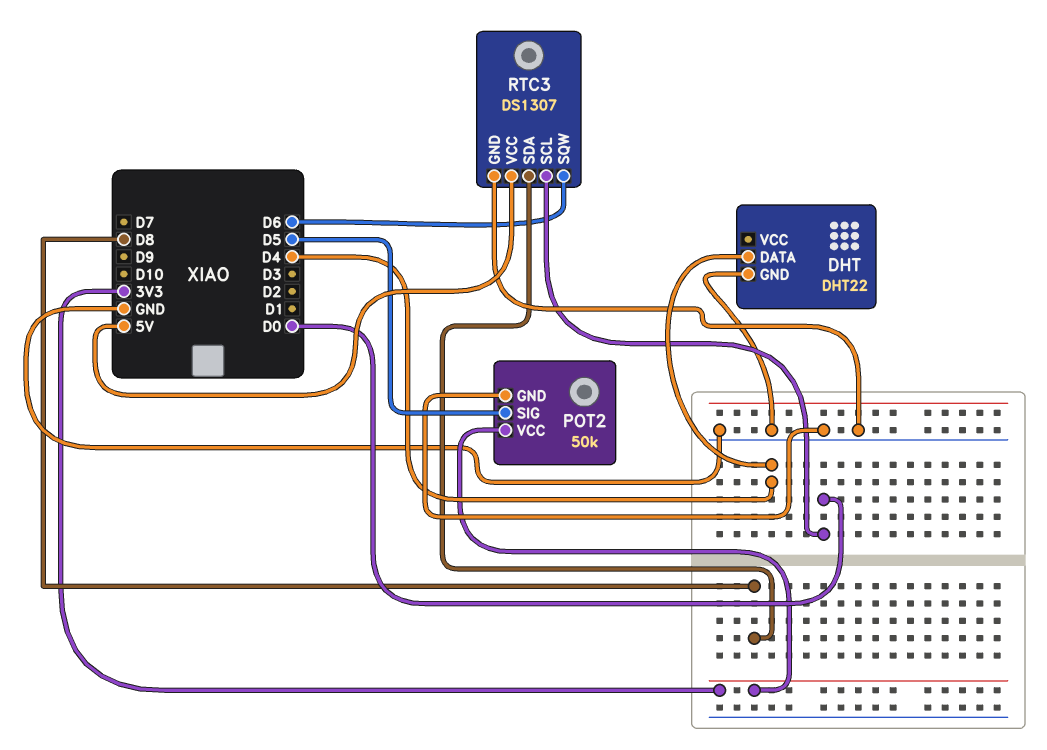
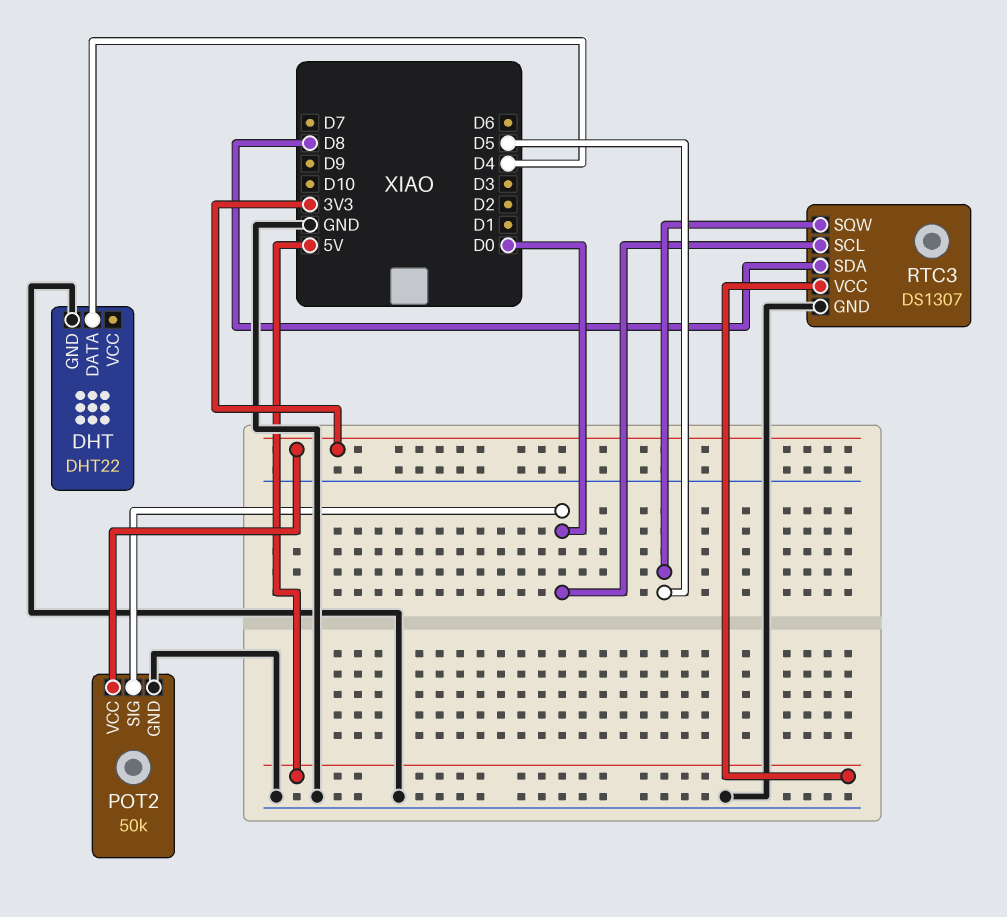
POT2 pin SIG: D5 -> D0
RTC3 pin SQW: D6 -> D5

